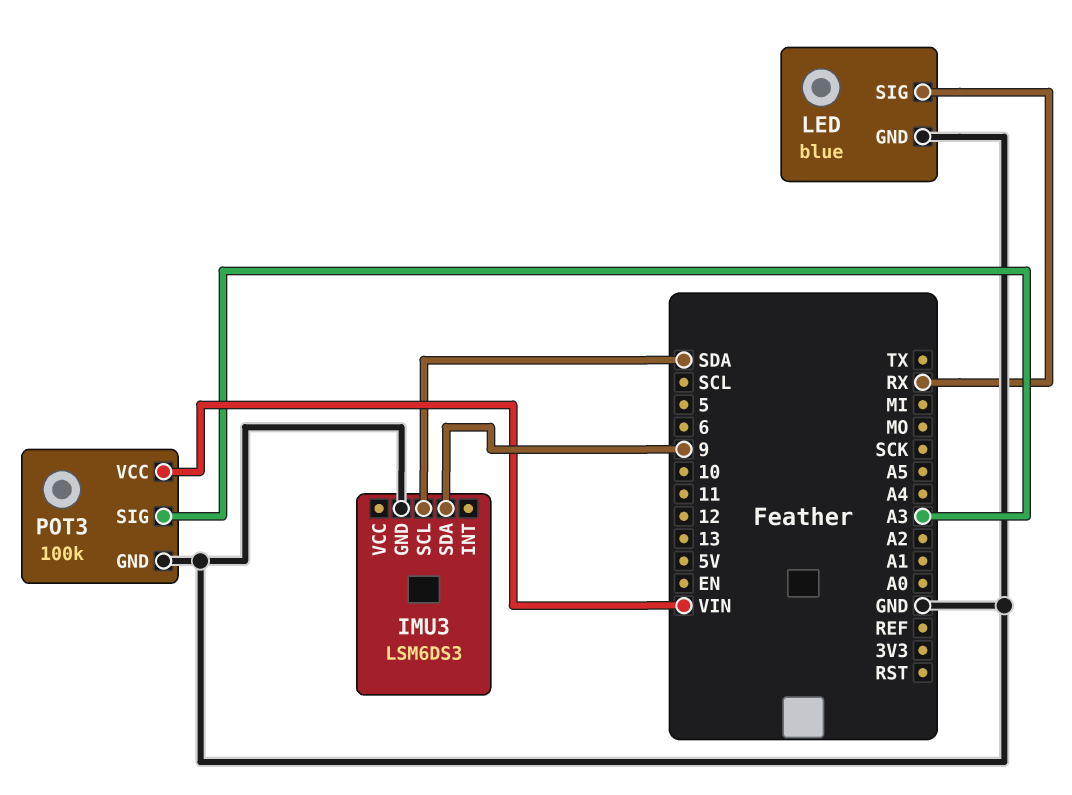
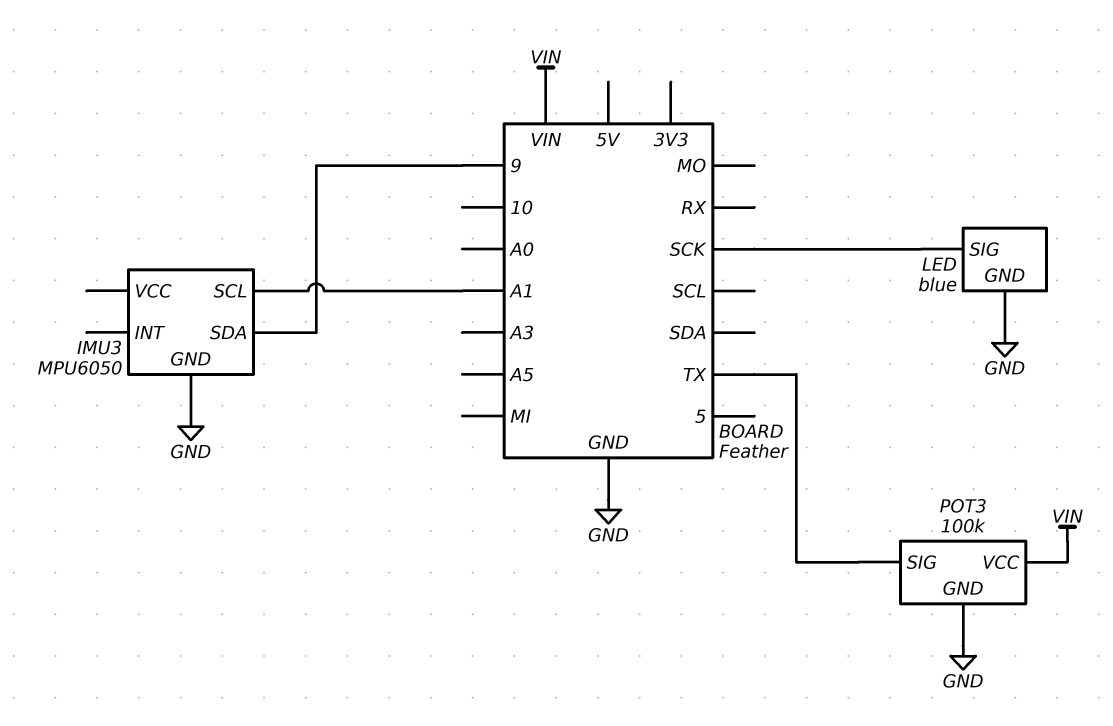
IMU3: LSM6DS3 -> MPU6050
IMU3 pin SCL: SDA -> A1
LED pin SIG: RX -> SCK
POT3 pin SIG: A3 -> TX

